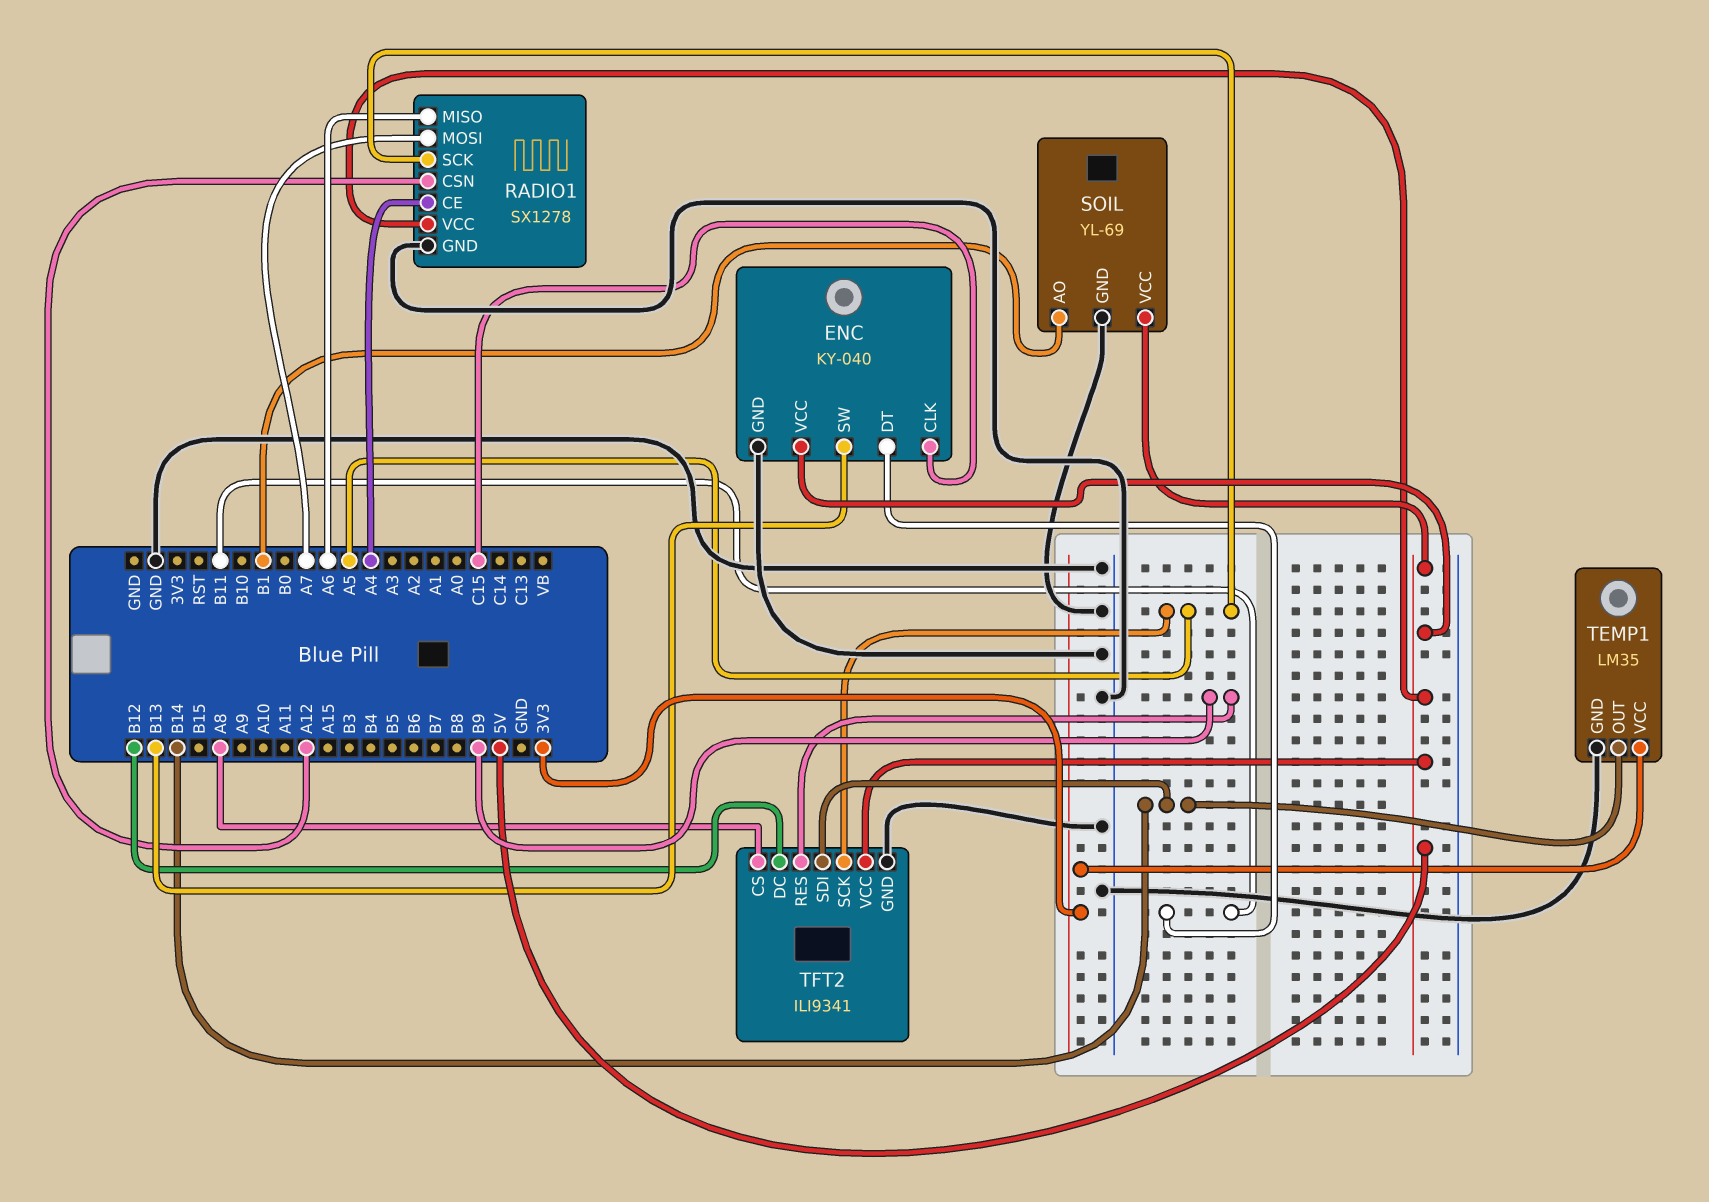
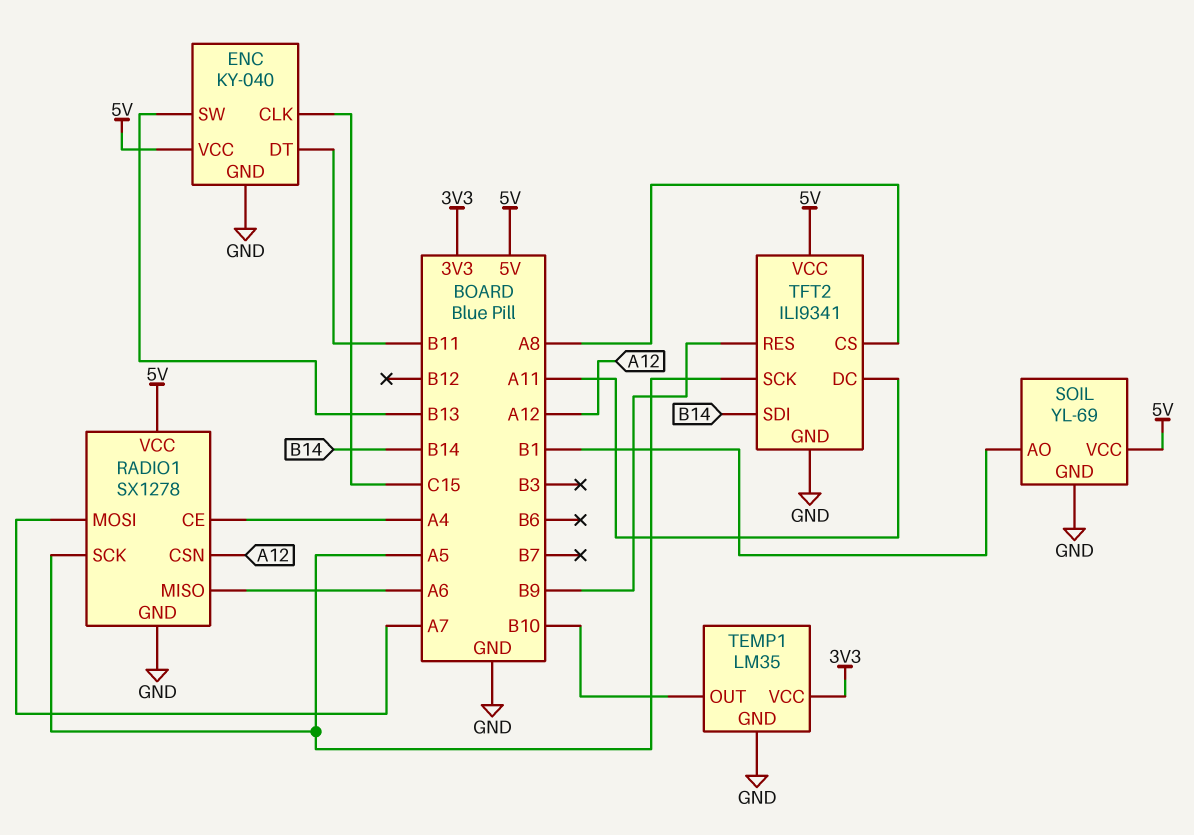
TEMP1 pin OUT: B14 -> B10
TFT2 pin DC: B12 -> A11

